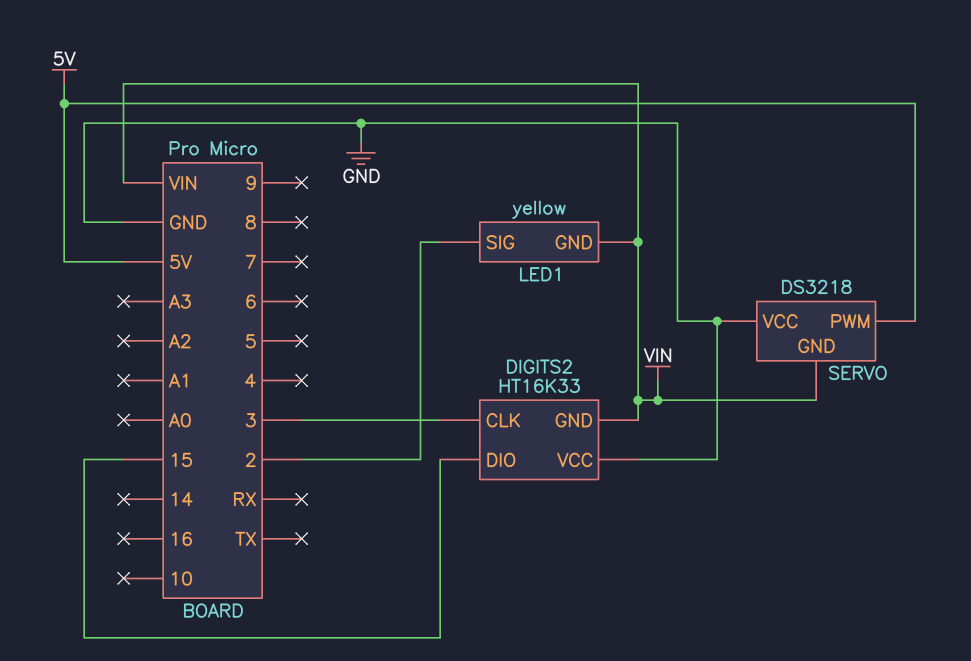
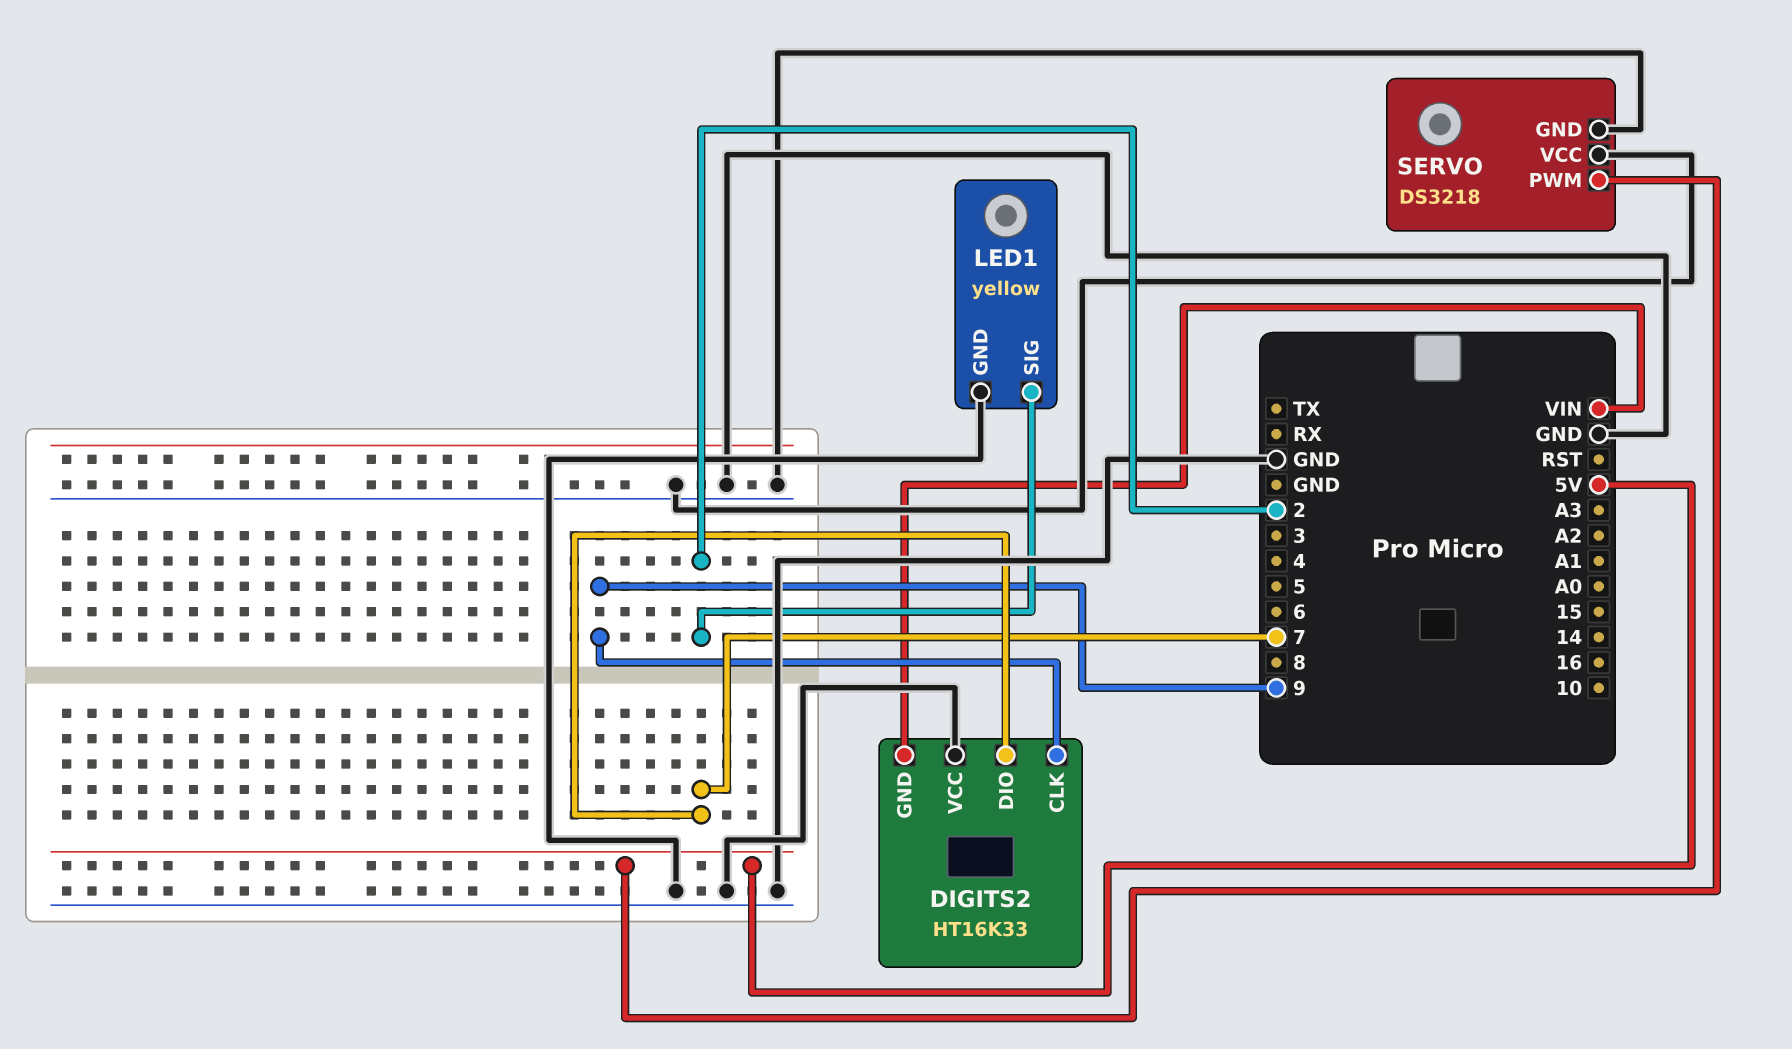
DIGITS2 pin CLK: 3 -> 9
DIGITS2 pin DIO: 15 -> 7
LED1 pin GND: VIN -> GND
SERVO pin GND: VIN -> GND

